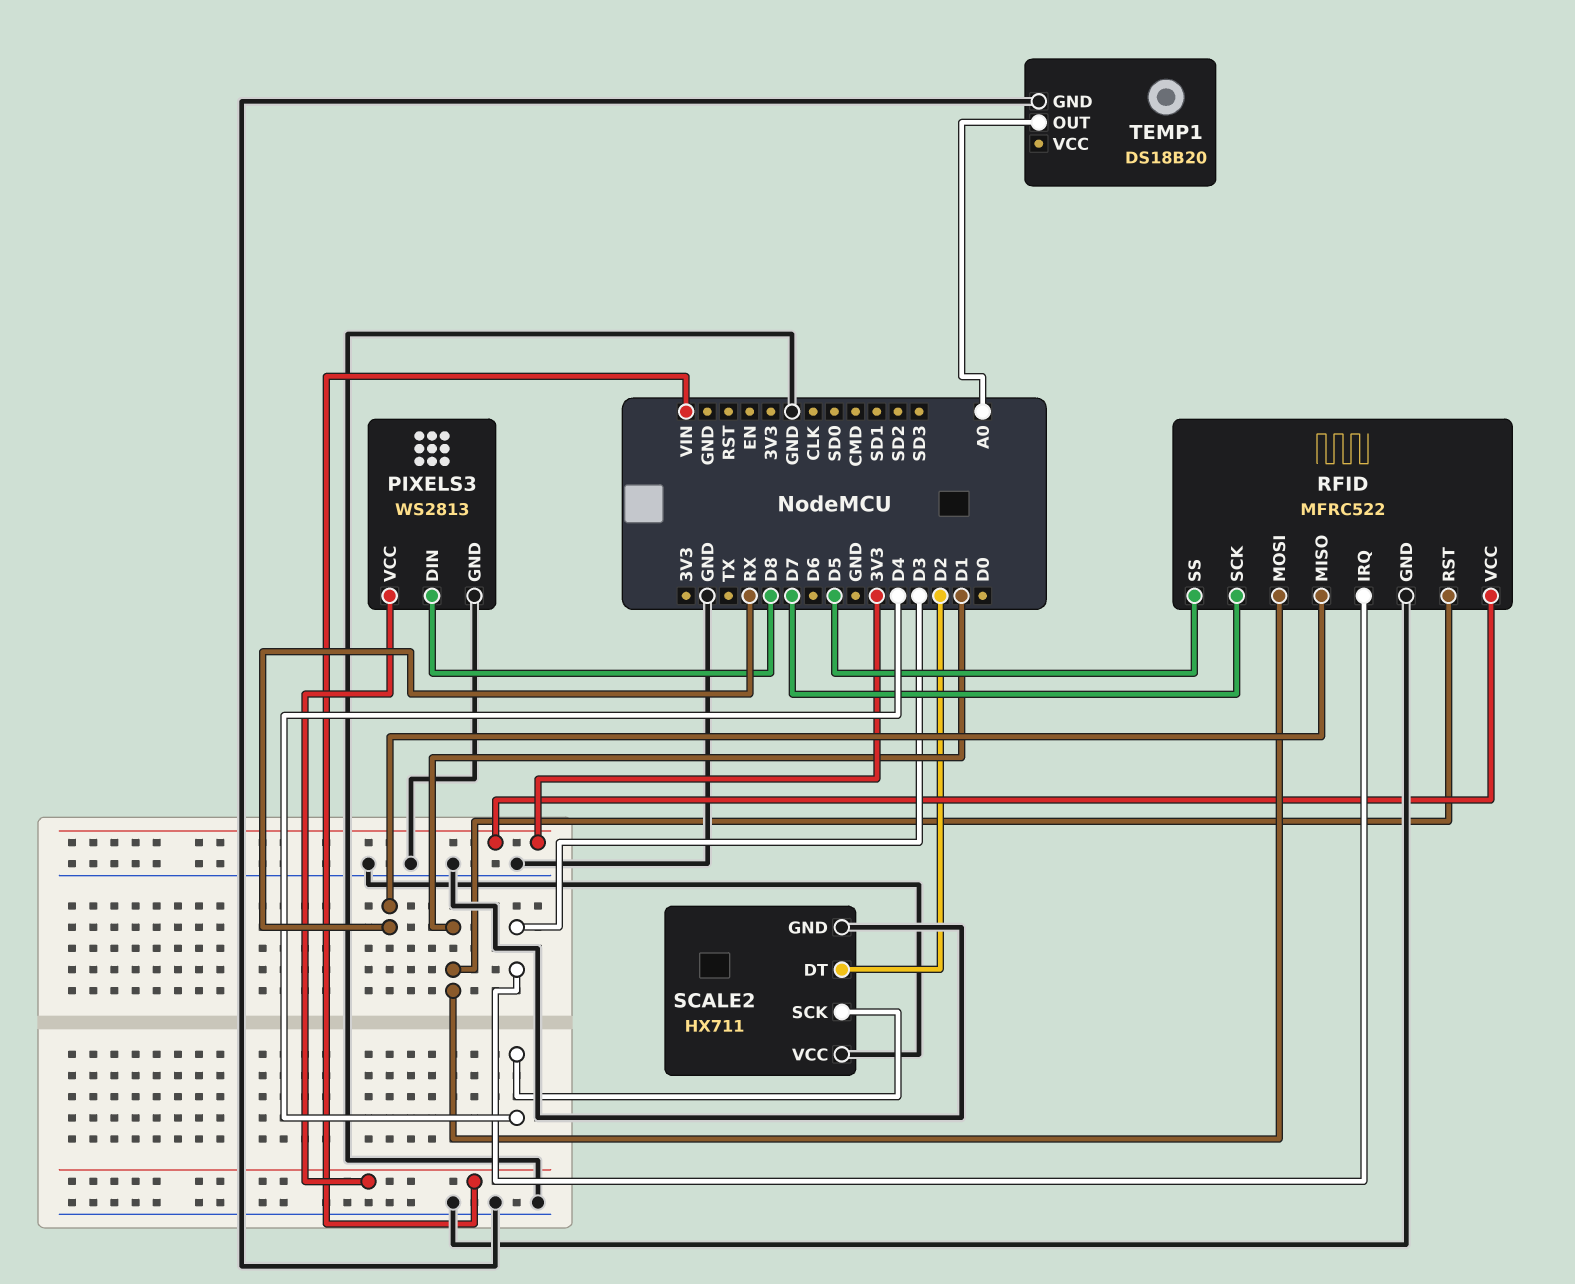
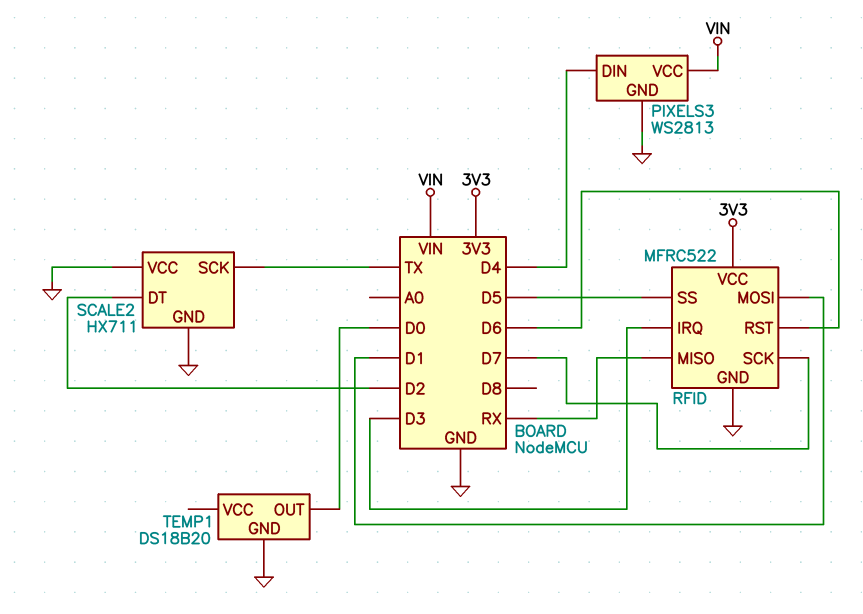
PIXELS3 pin DIN: D8 -> D4
RFID pin RST: D1 -> D6
SCALE2 pin SCK: D4 -> TX
TEMP1 pin OUT: A0 -> D0

